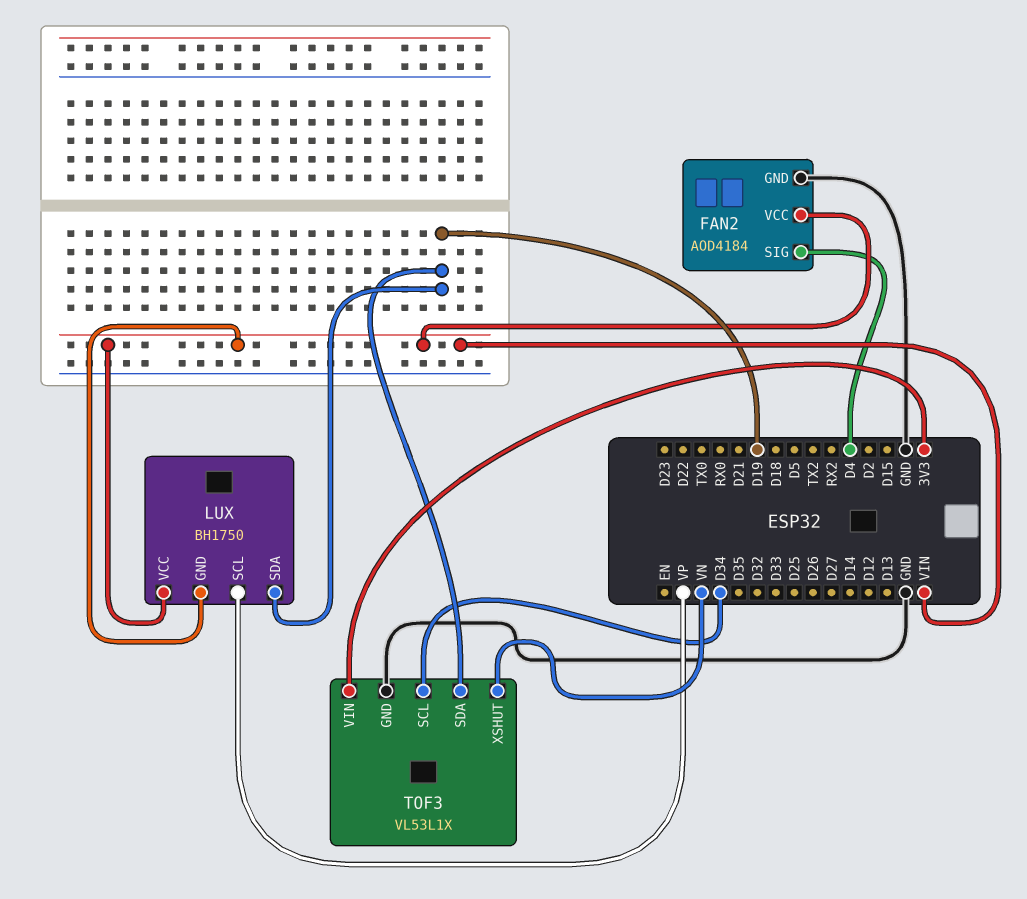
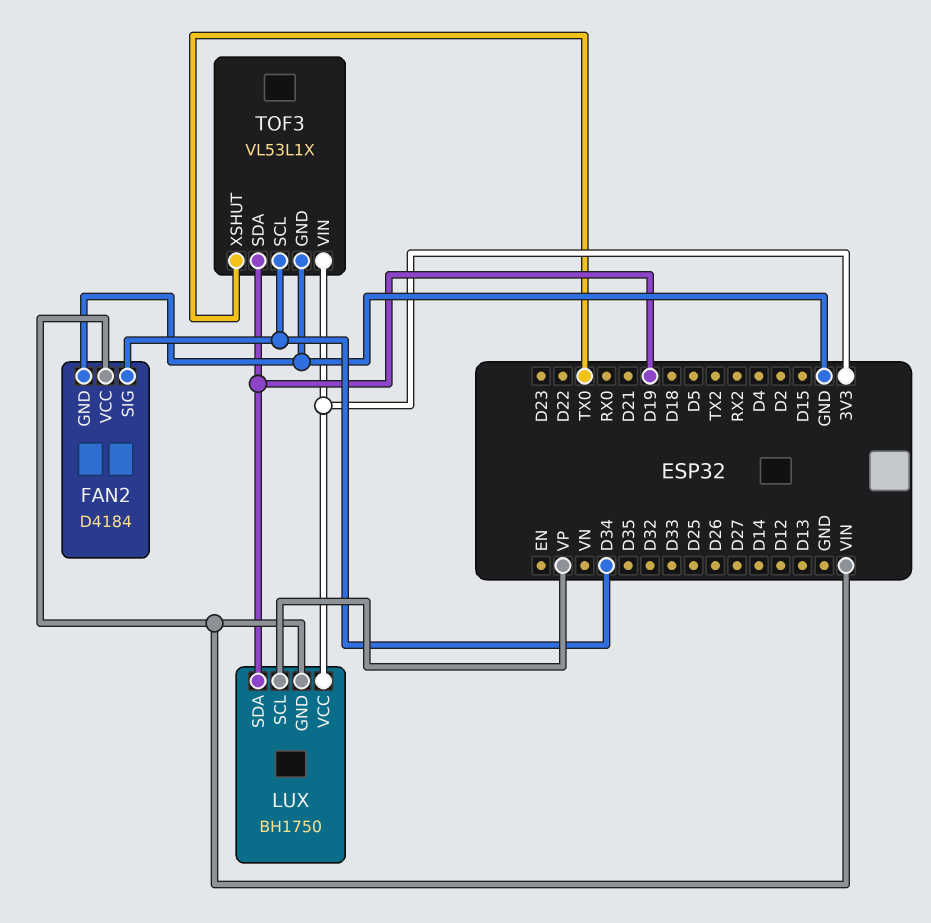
FAN2: AOD4184 -> D4184
FAN2 pin SIG: D4 -> D34
LUX pin VCC: VIN -> 3V3
TOF3 pin XSHUT: VN -> TX0

